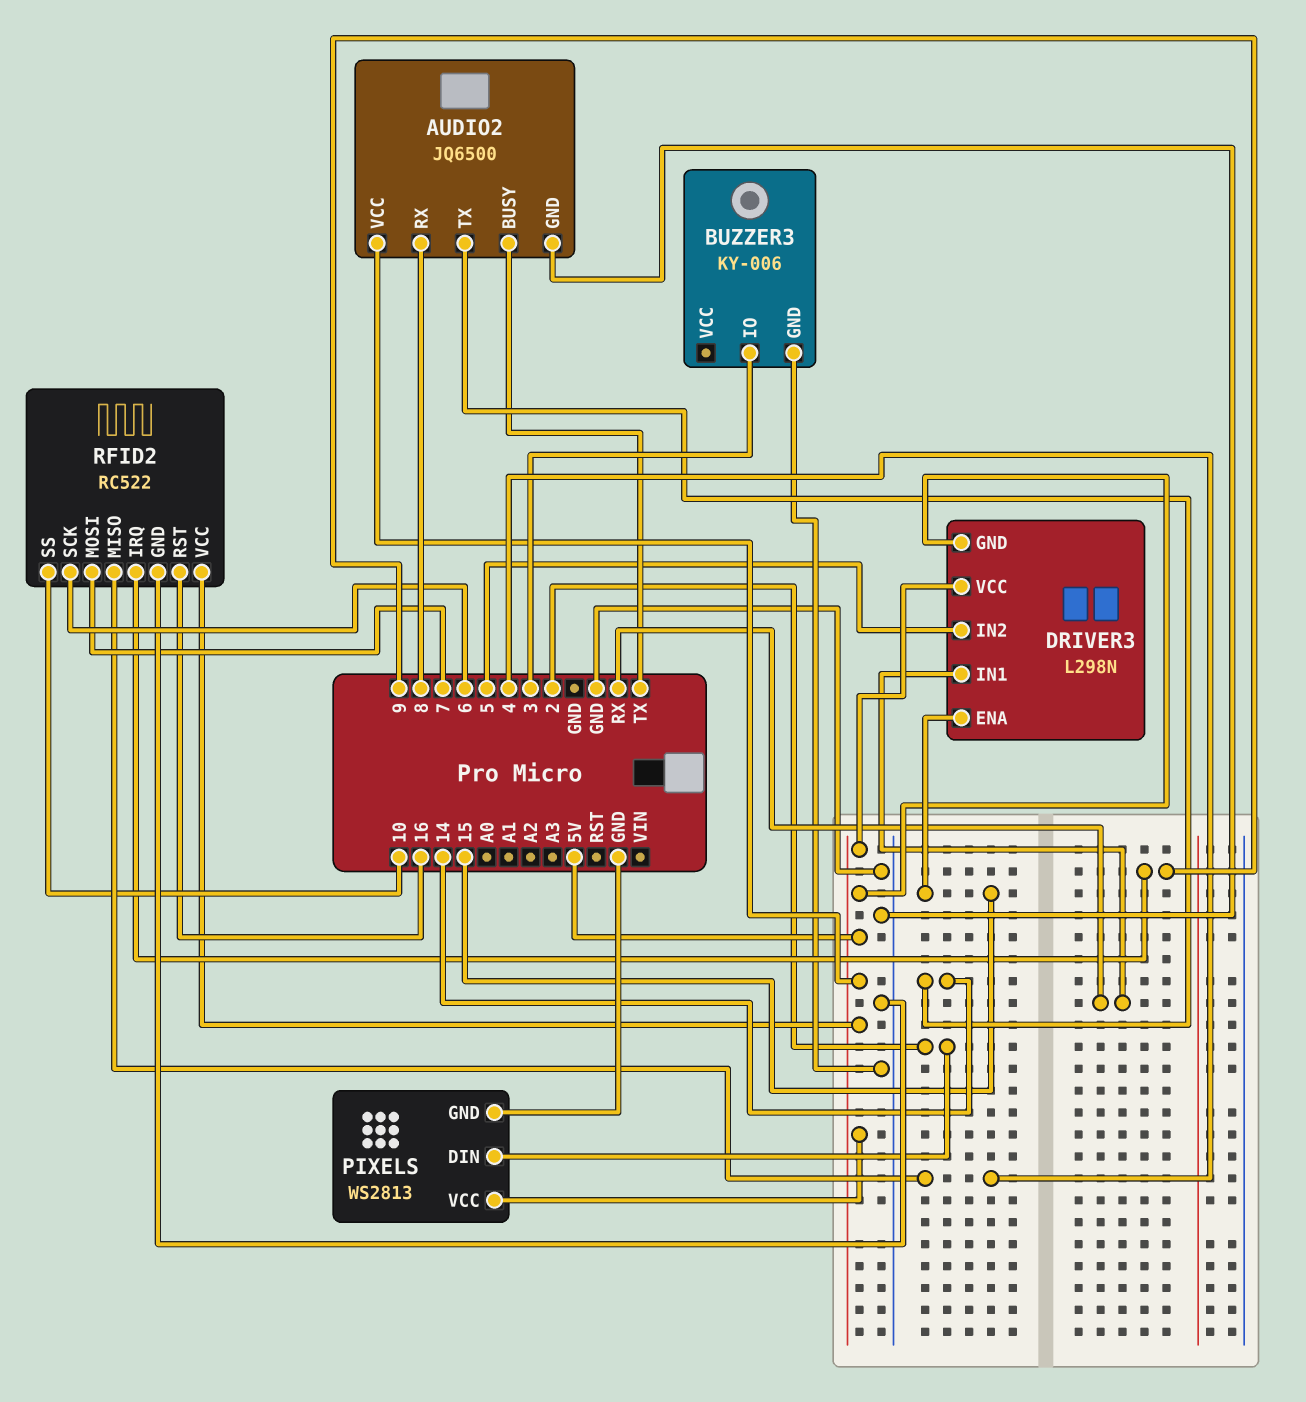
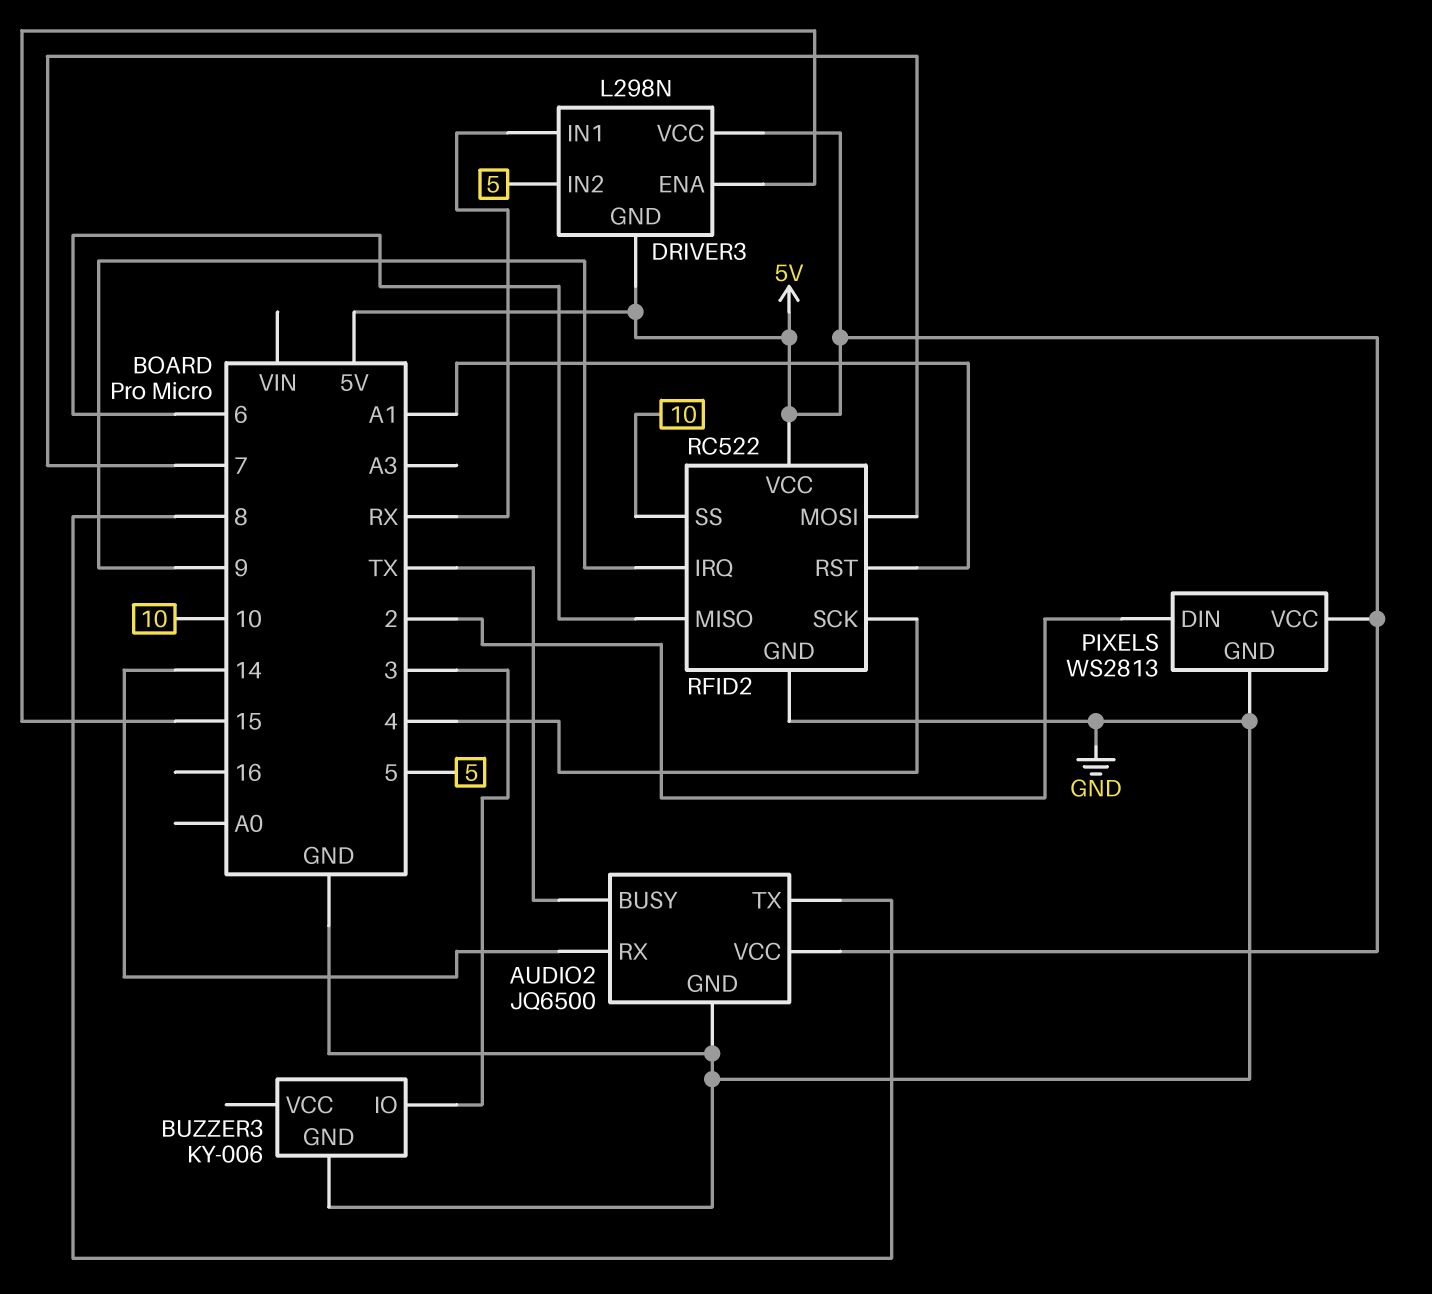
AUDIO2 pin RX: 8 -> 14
AUDIO2 pin TX: 14 -> 8
RFID2 pin MISO: 4 -> 6
RFID2 pin RST: 16 -> A1
RFID2 pin SCK: 6 -> 4

